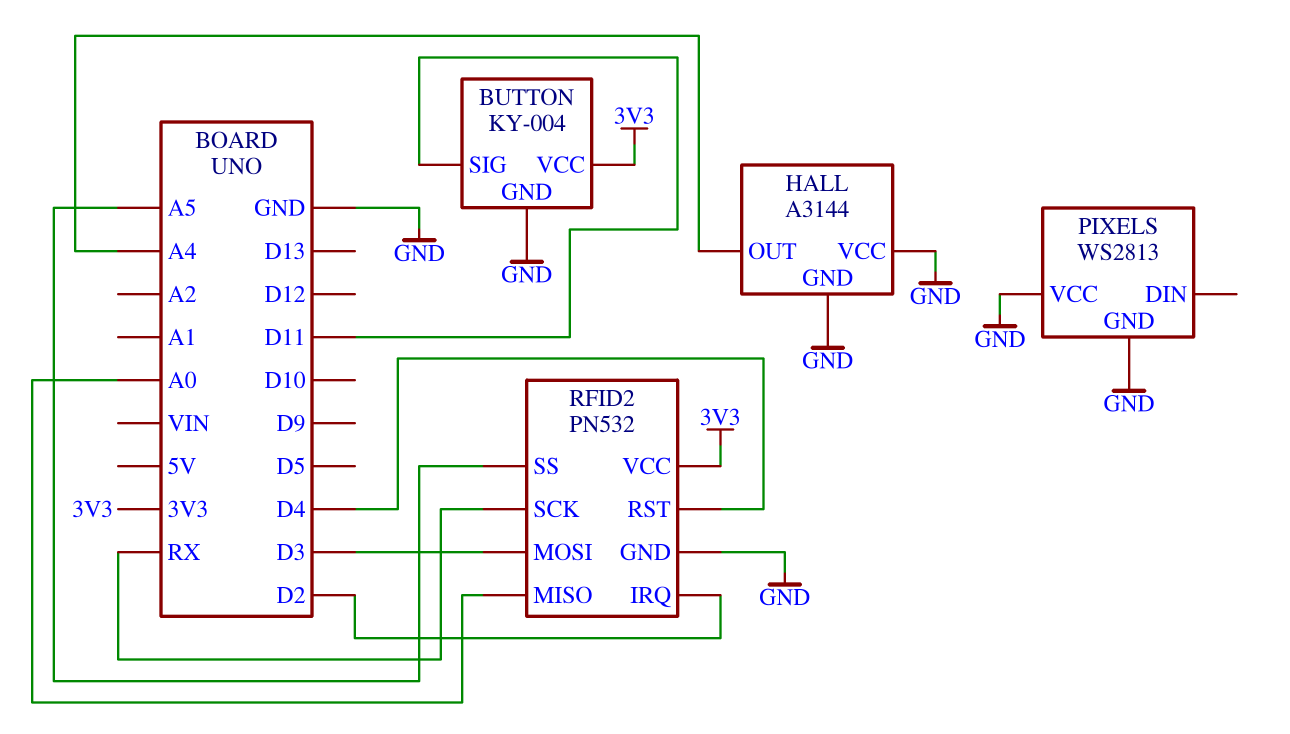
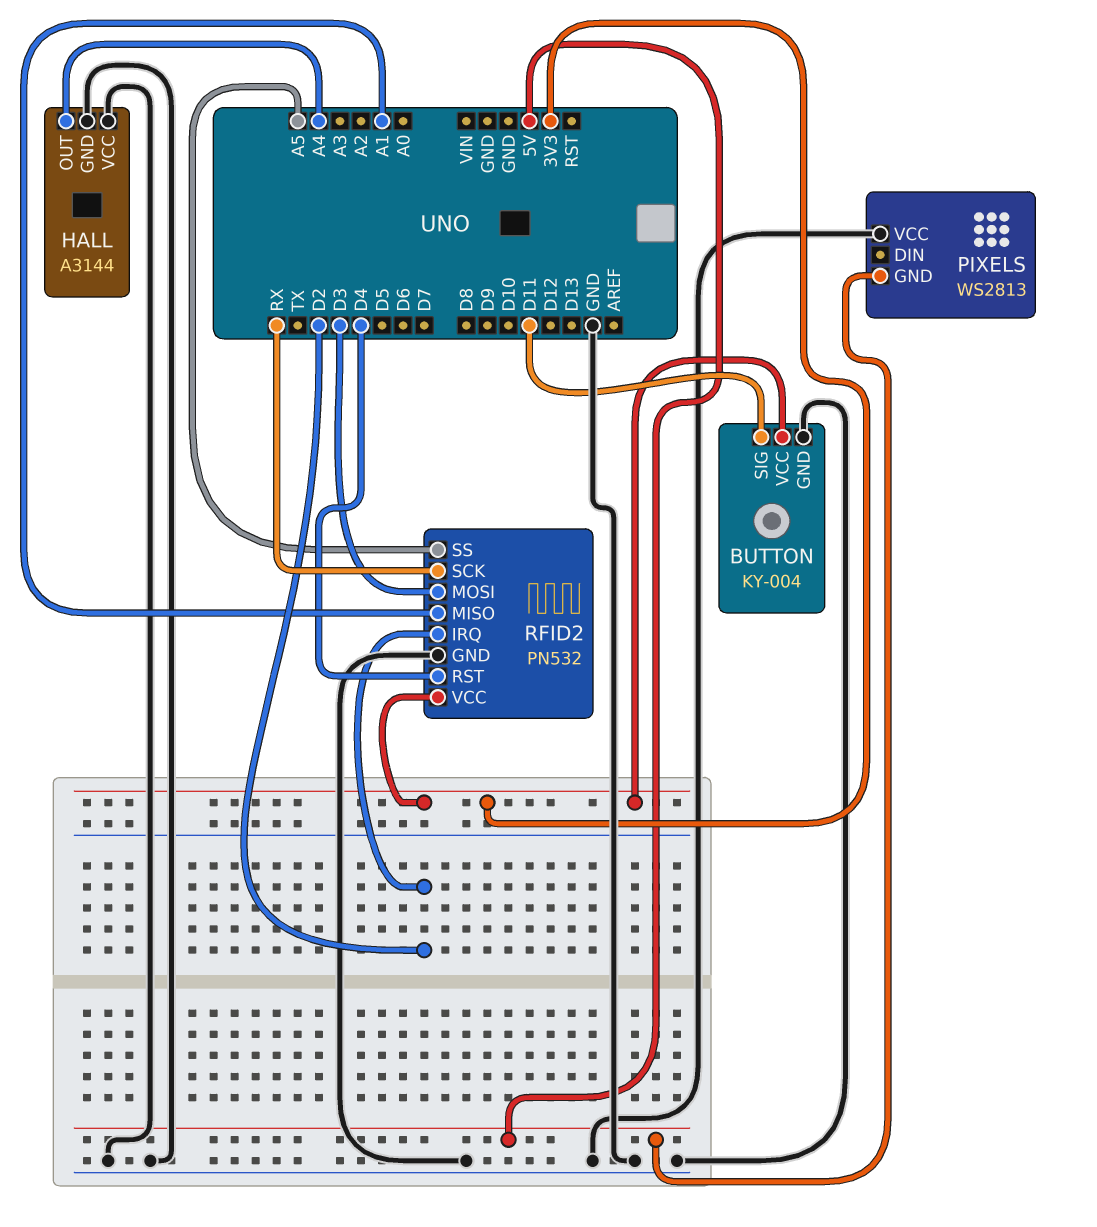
PIXELS pin GND: GND -> 5V
RFID2 pin MISO: A0 -> A1

